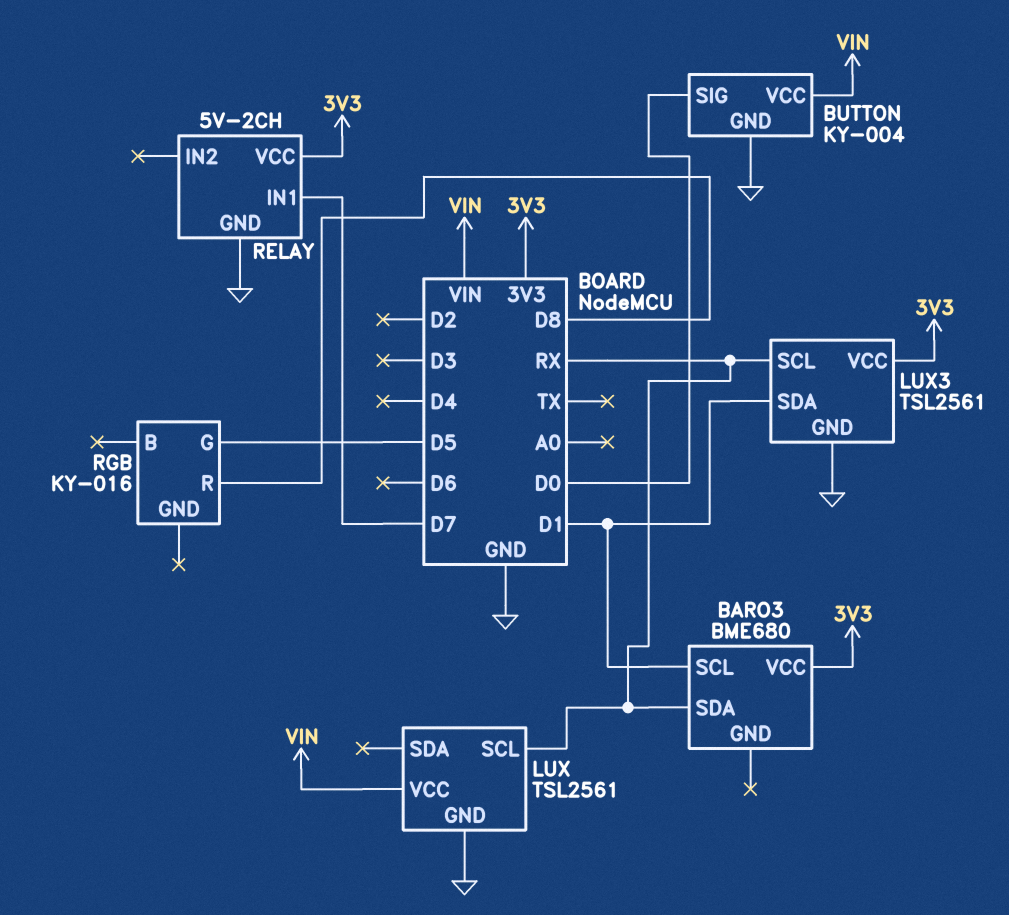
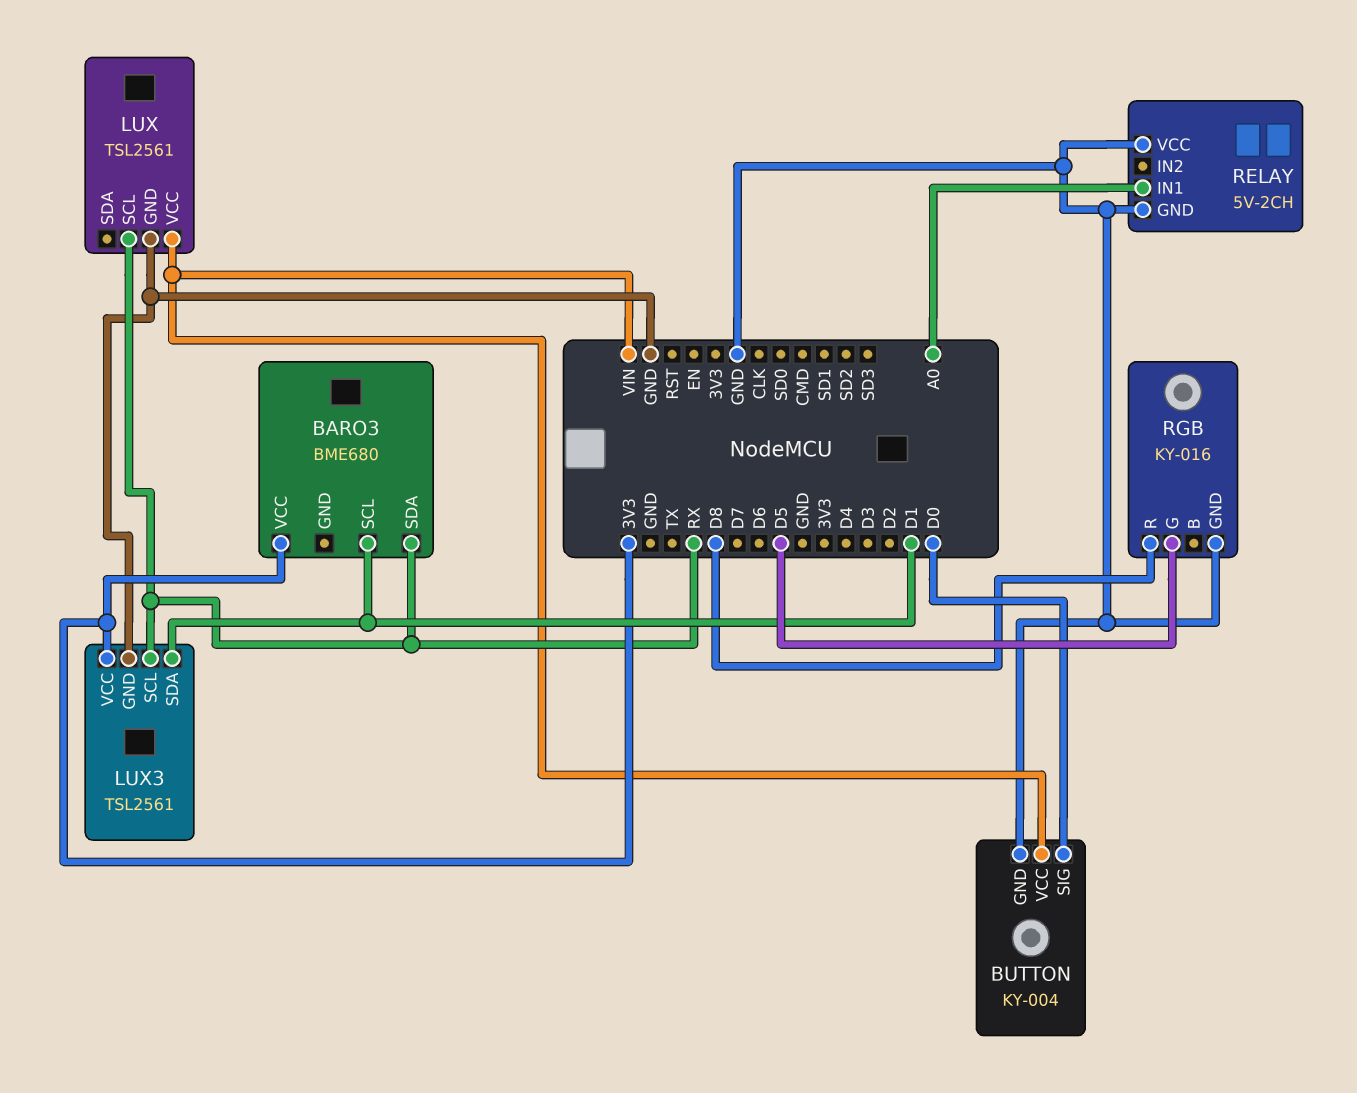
RELAY pin IN1: D7 -> A0
RELAY pin VCC: 3V3 -> GND
RGB pin GND: none -> GND

